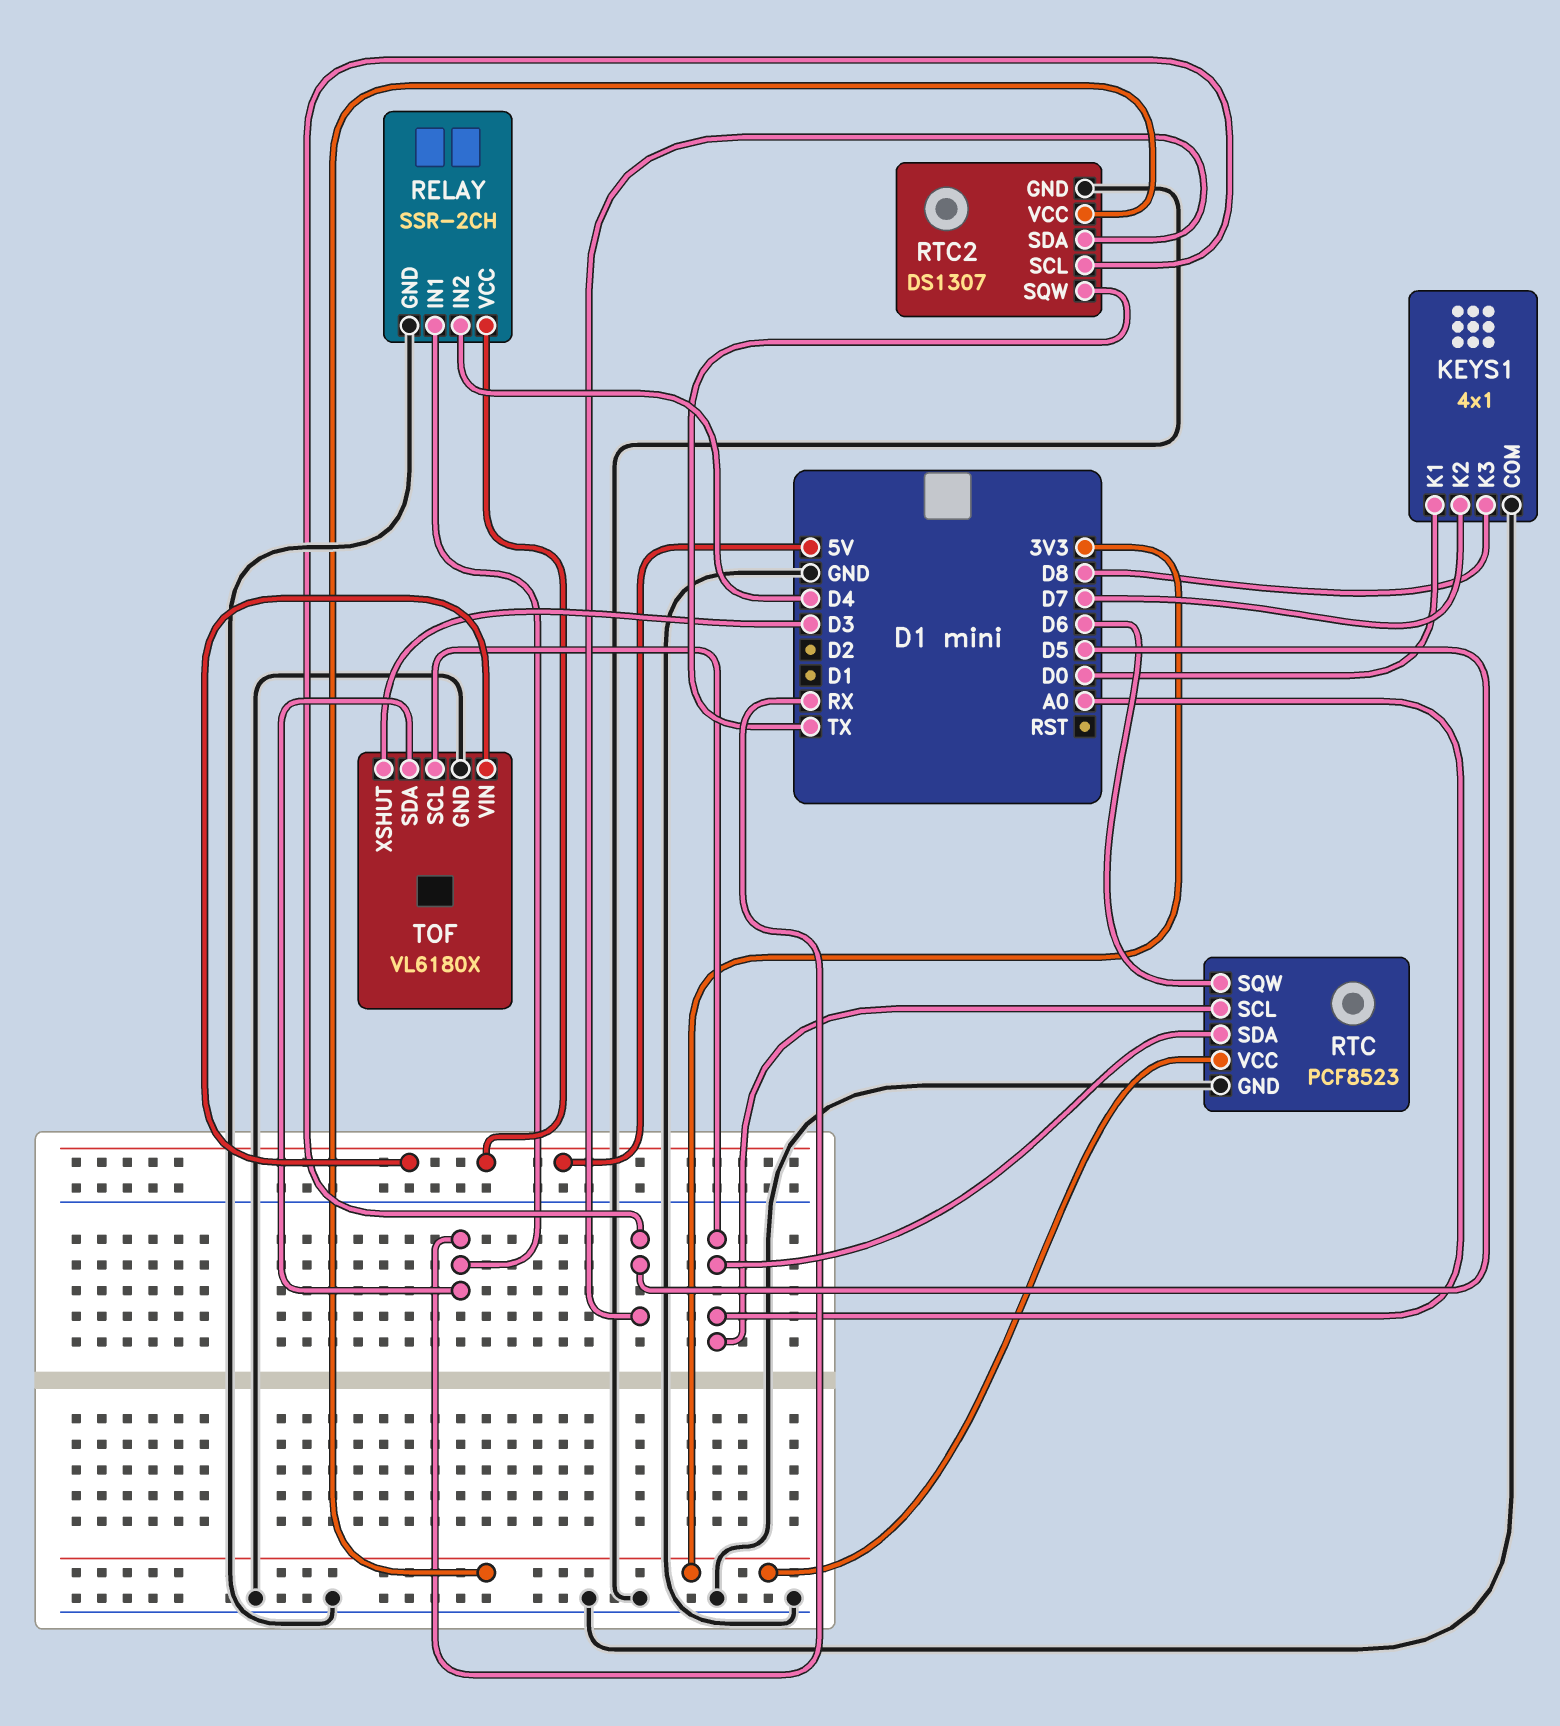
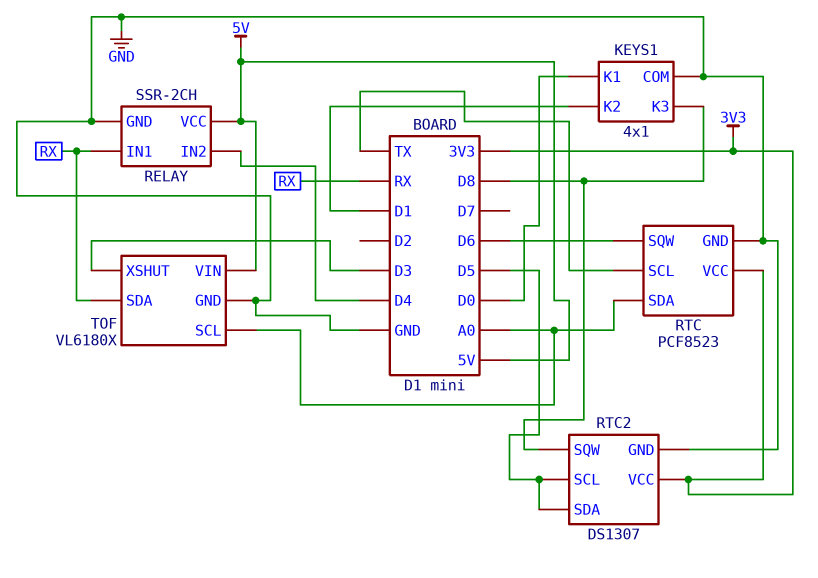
KEYS1 pin K2: D7 -> D1
RTC pin SCL: A0 -> TX
RTC2 pin SQW: TX -> D8

